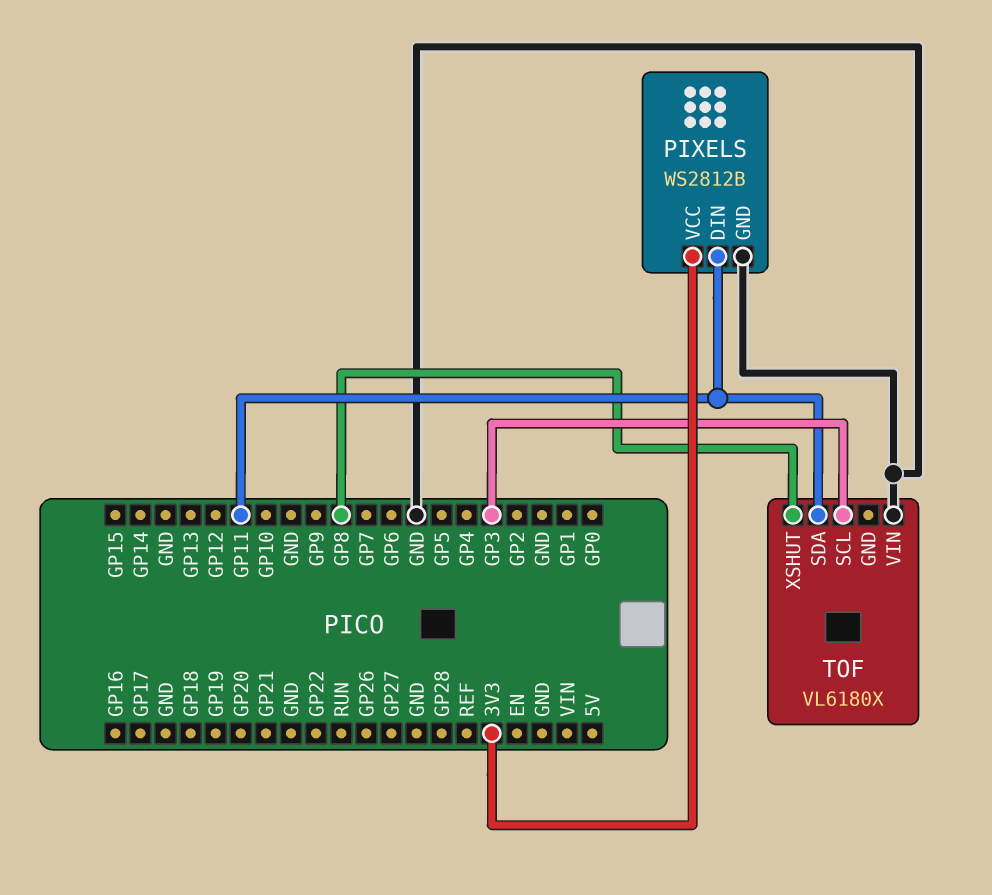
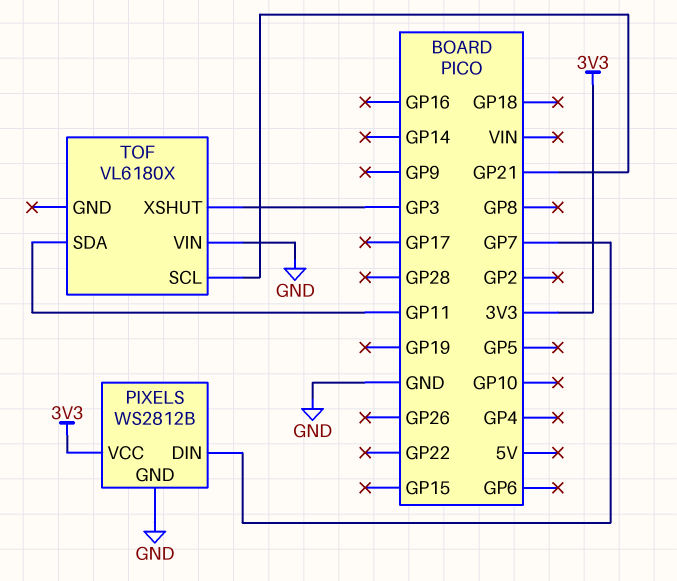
PIXELS pin DIN: GP11 -> GP7
TOF pin SCL: GP3 -> GP21
TOF pin XSHUT: GP8 -> GP3

